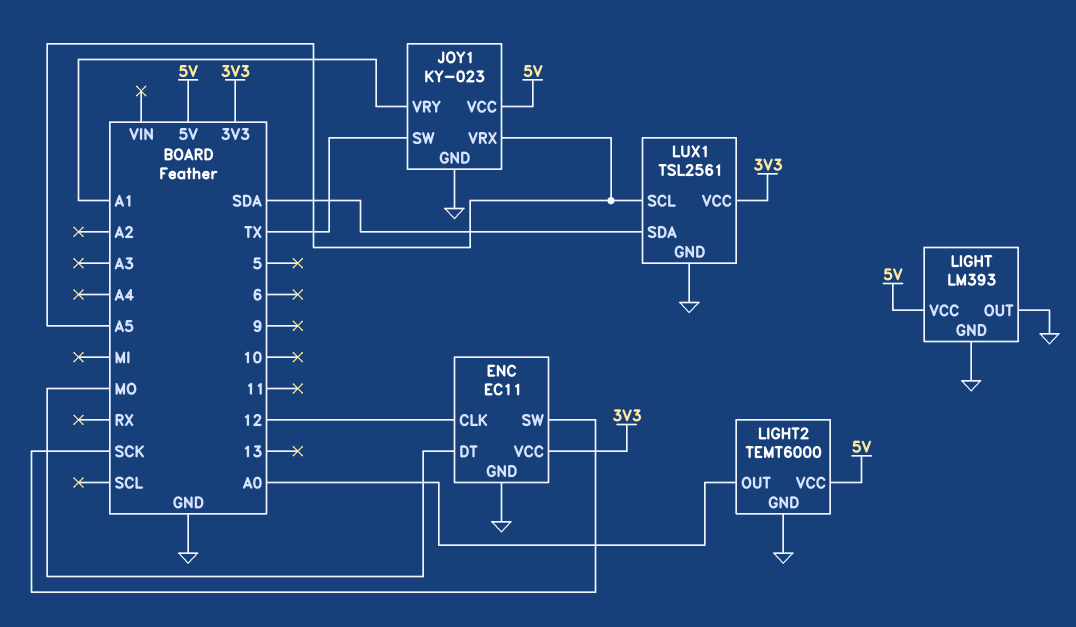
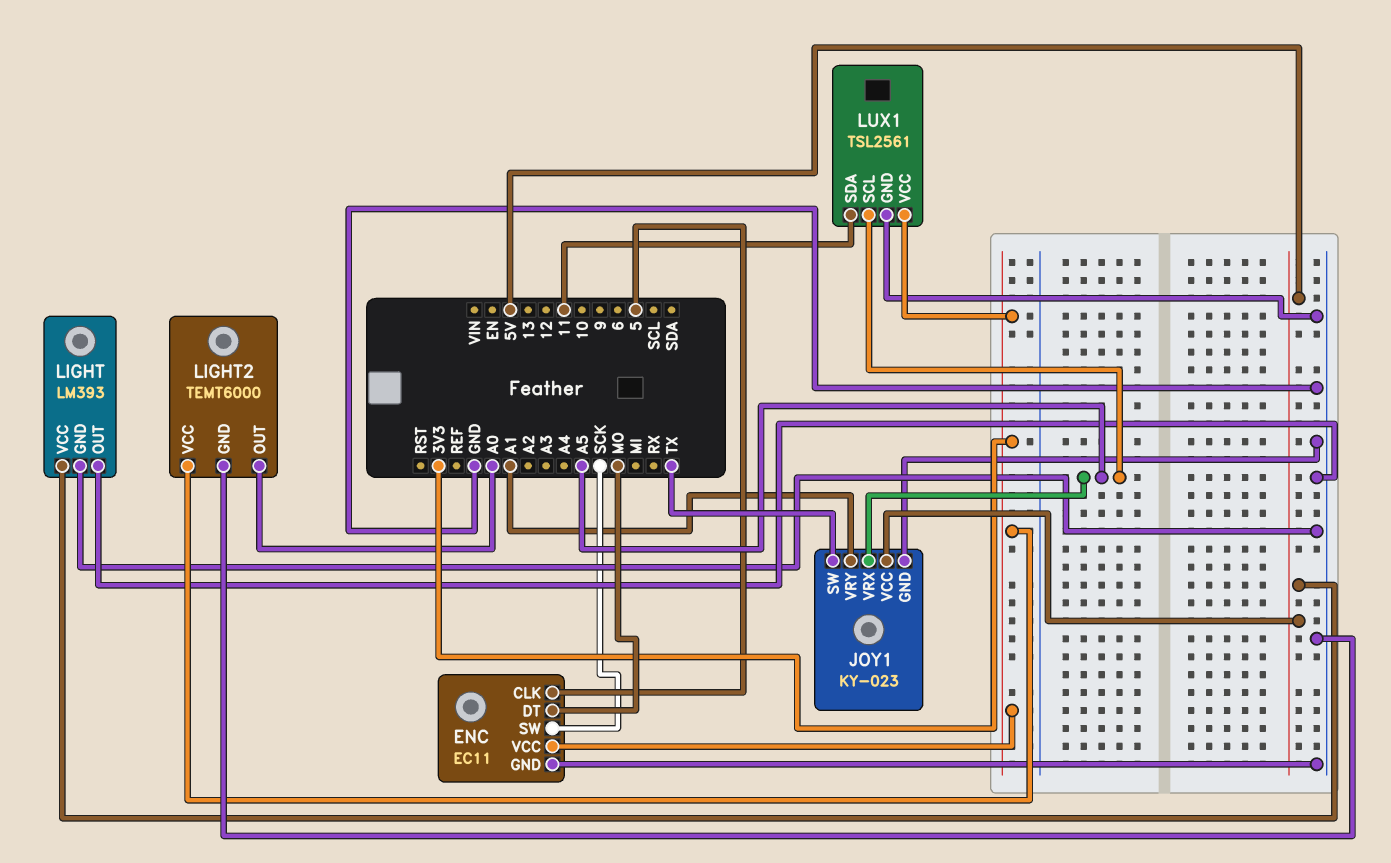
ENC pin CLK: 12 -> 5
LIGHT2 pin VCC: 5V -> 3V3
LUX1 pin SDA: SDA -> 11

